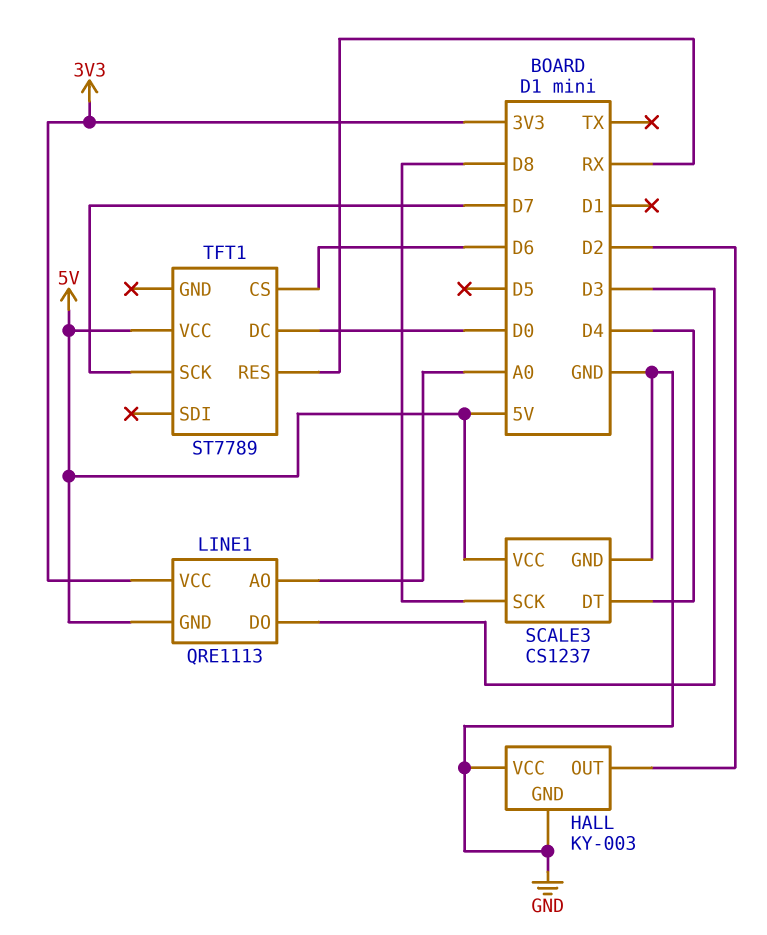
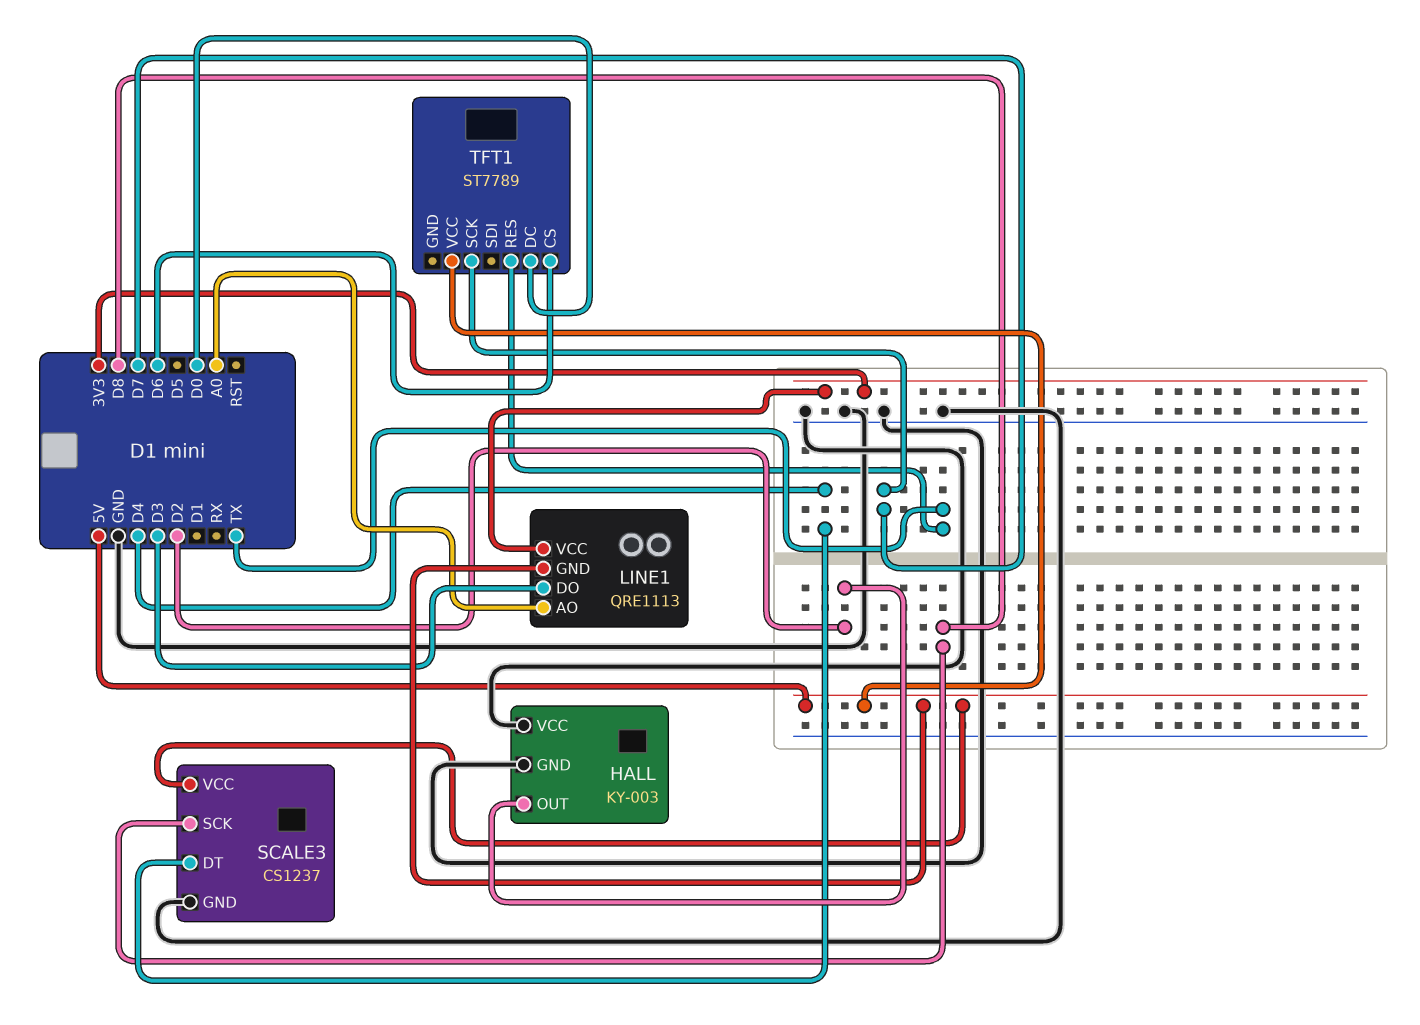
TFT1 pin RES: RX -> TX

